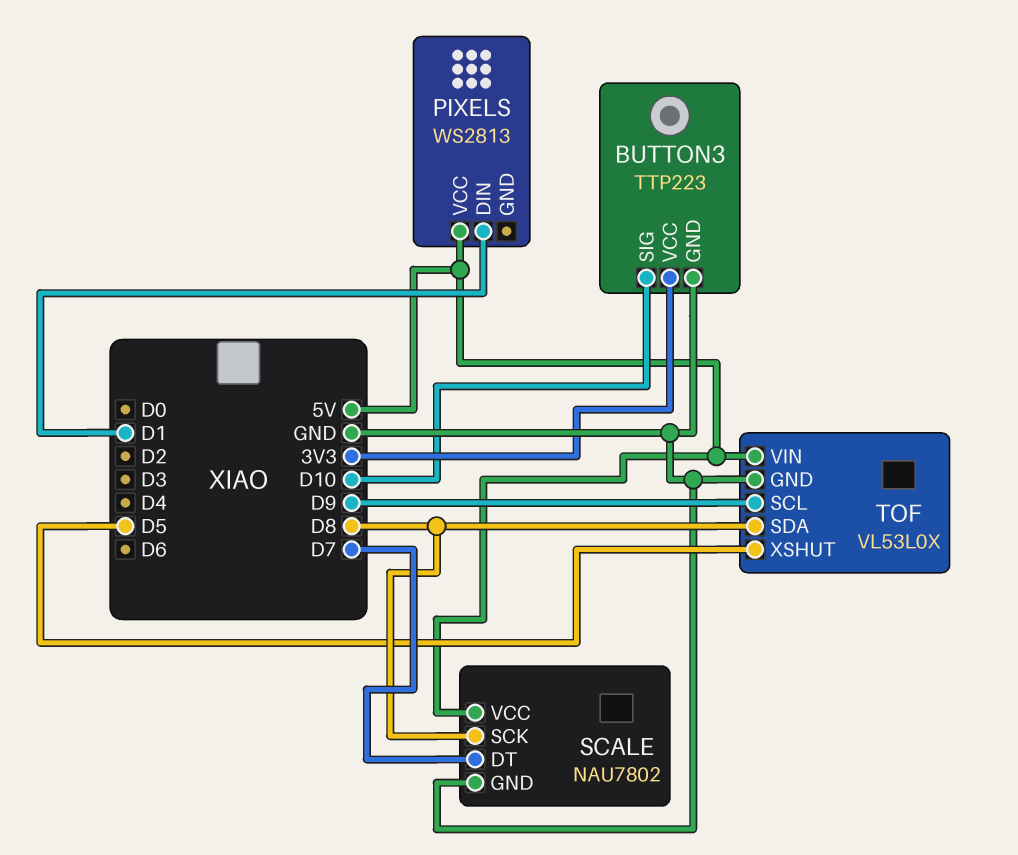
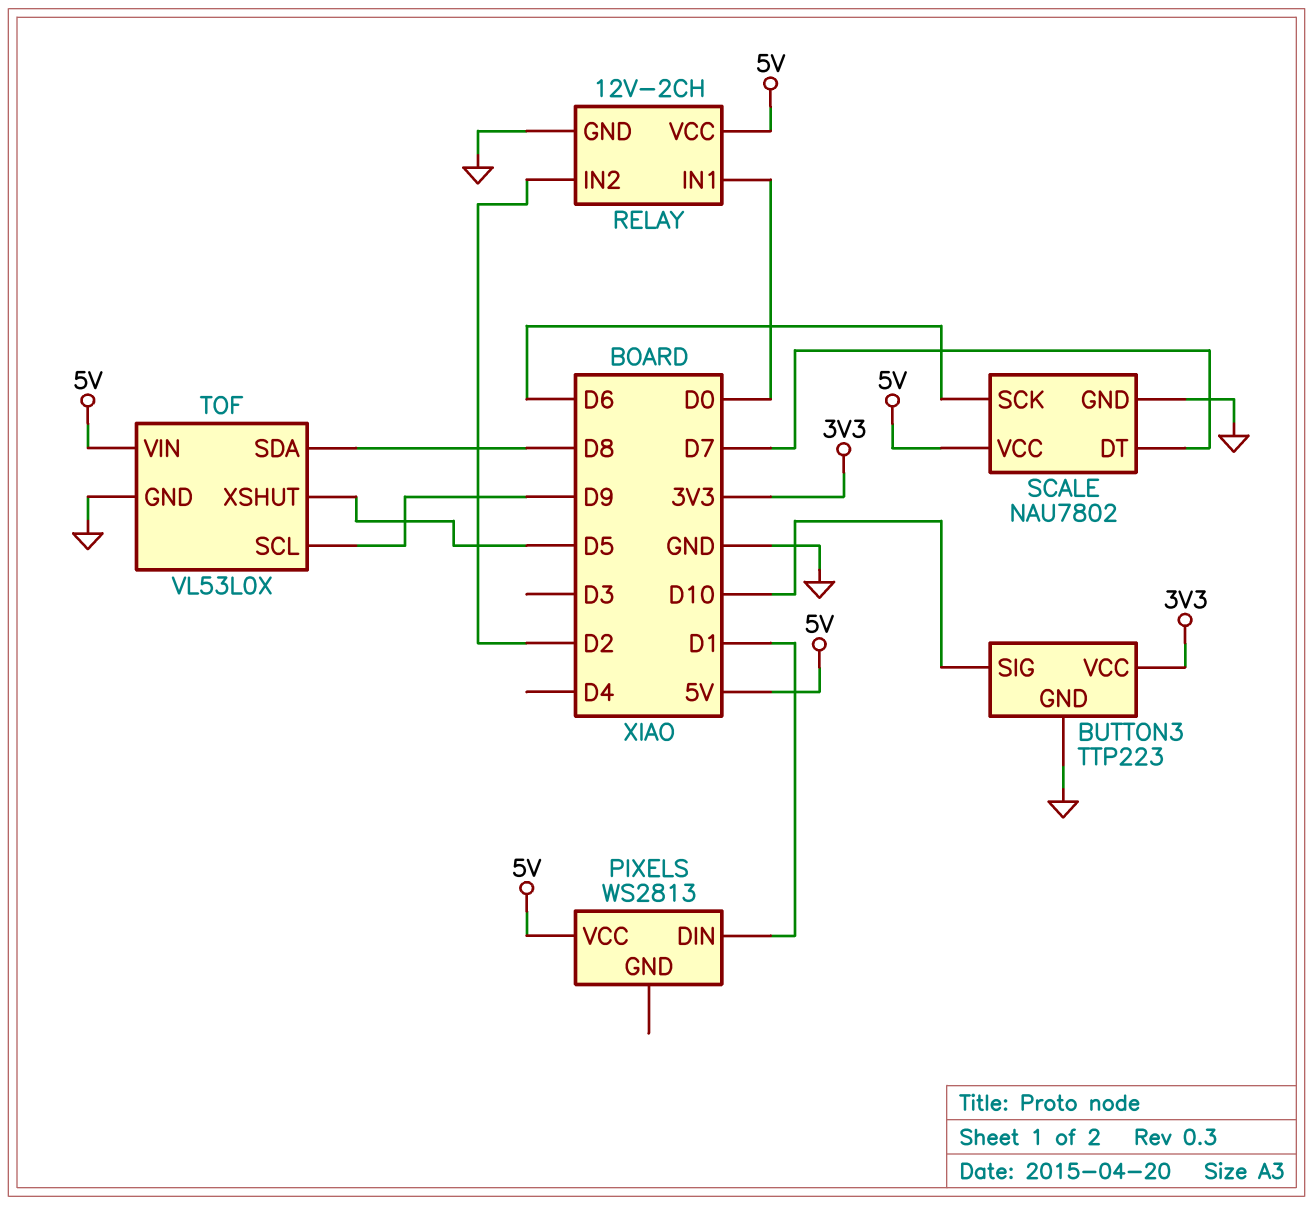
RELAY: none -> 12V-2CH
RELAY pin GND: none -> GND
RELAY pin IN1: none -> D0
RELAY pin IN2: none -> D2
RELAY pin VCC: none -> 5V
SCALE pin SCK: D8 -> D6

